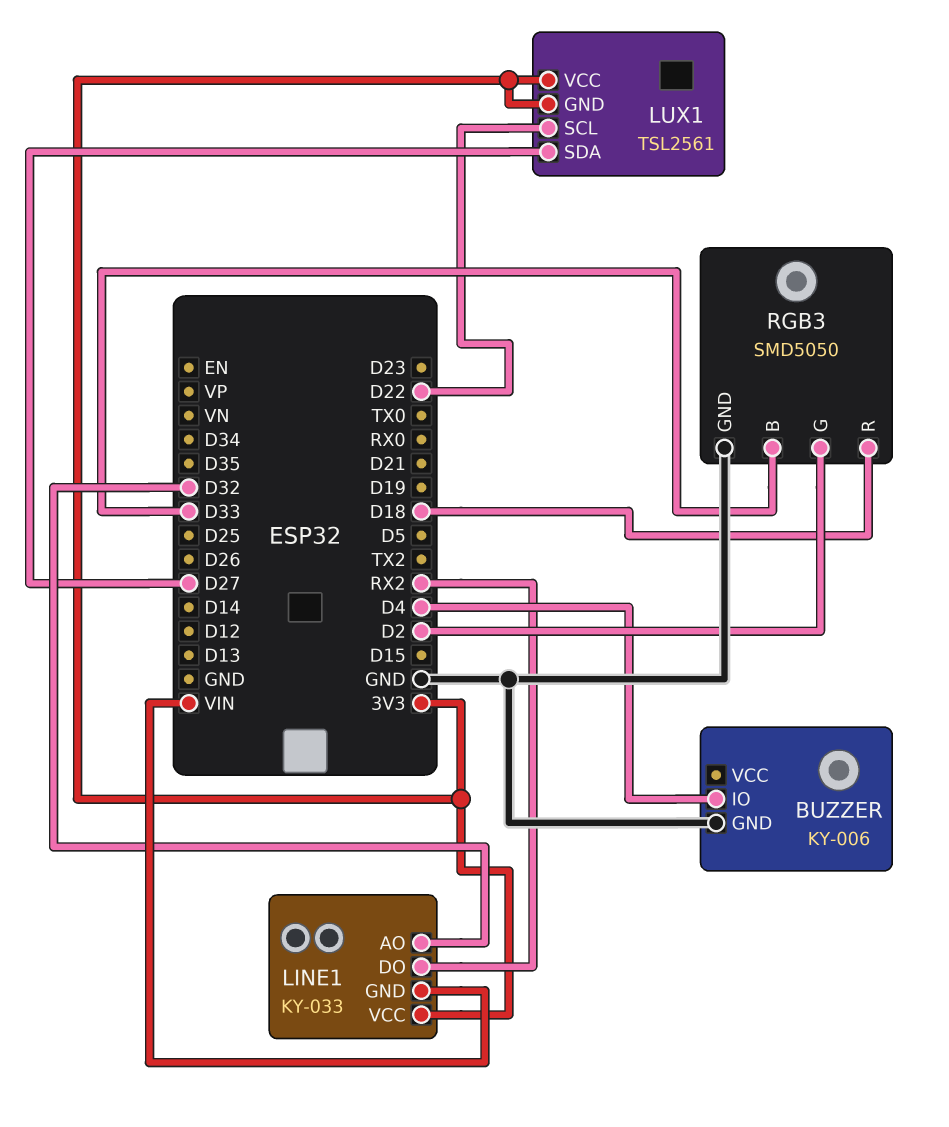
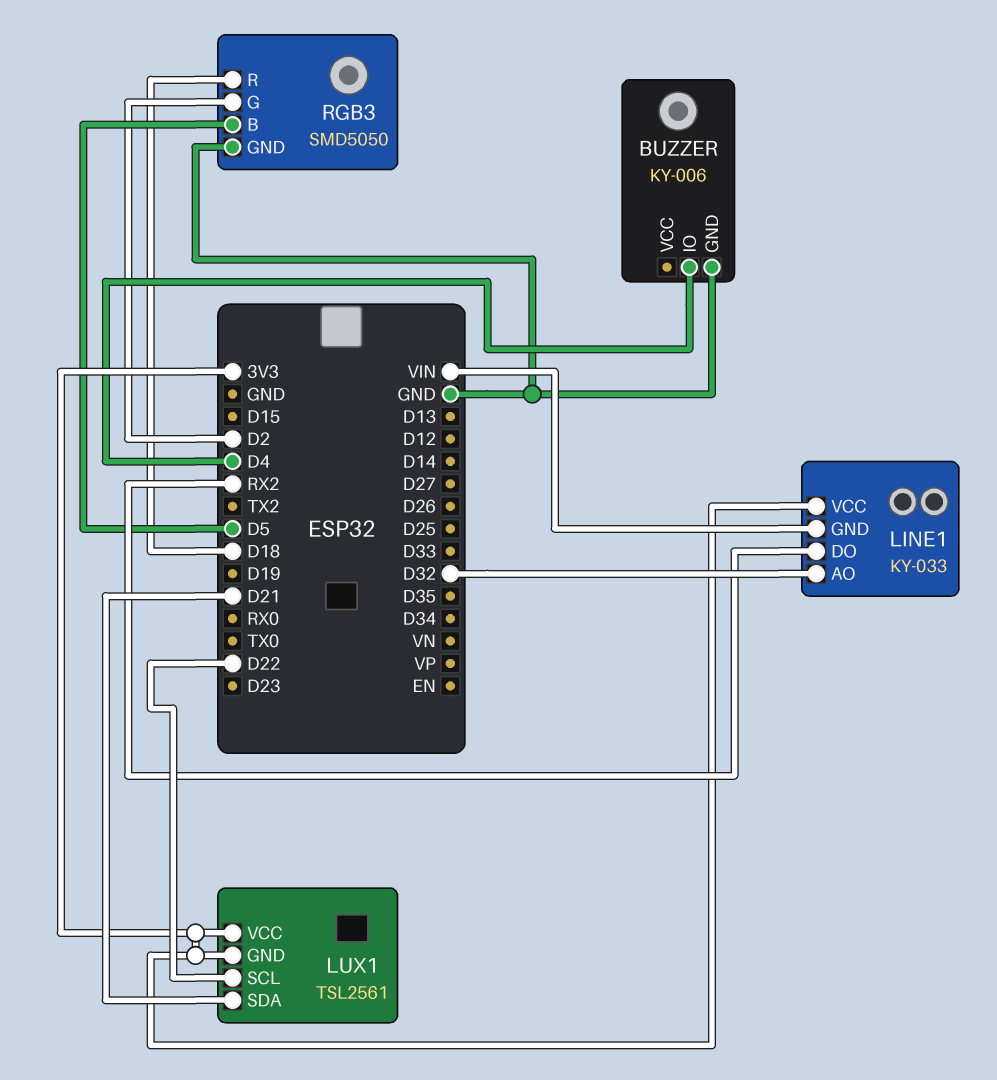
LUX1 pin SDA: D27 -> D21
RGB3 pin B: D33 -> D5

